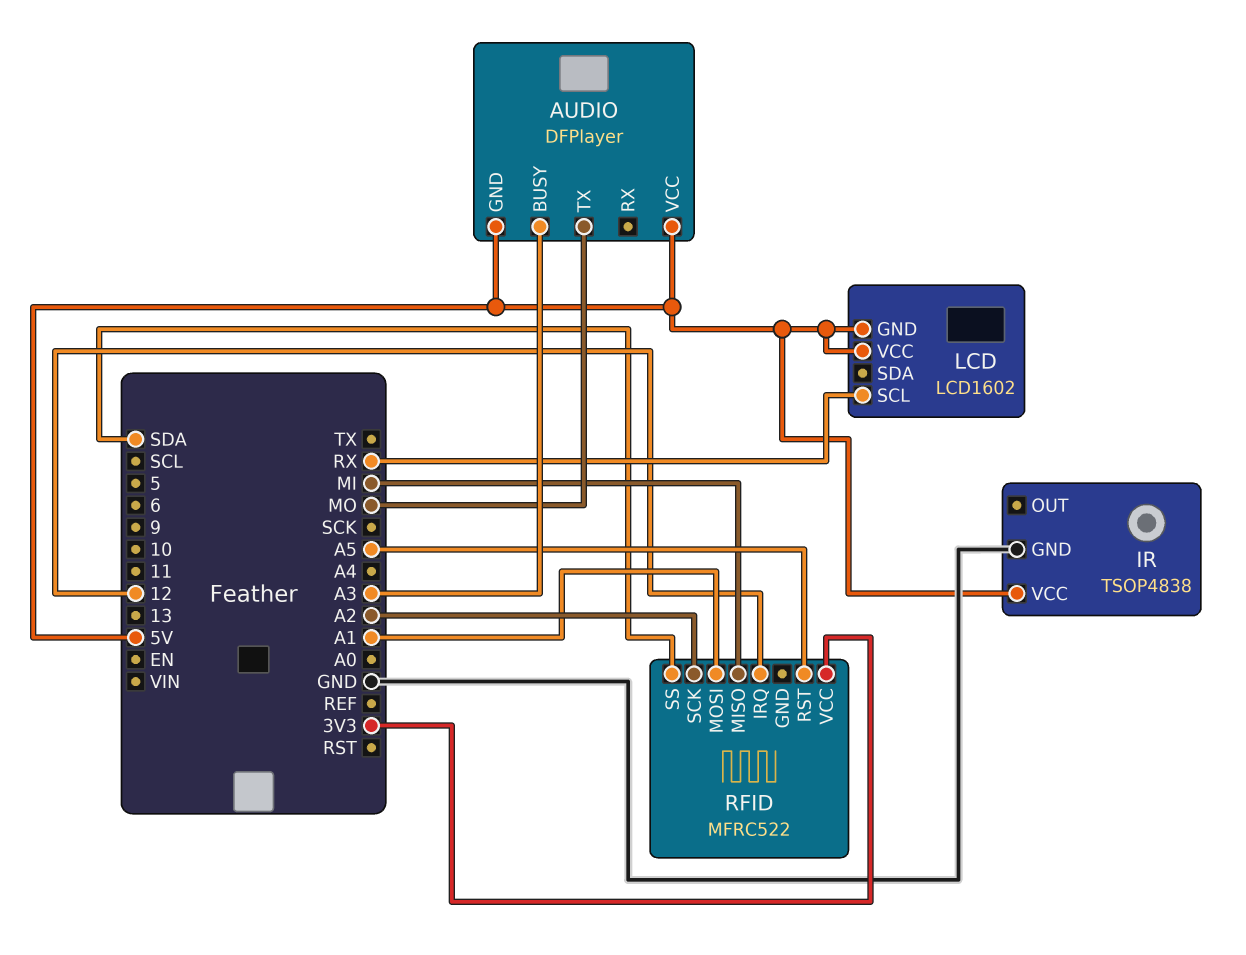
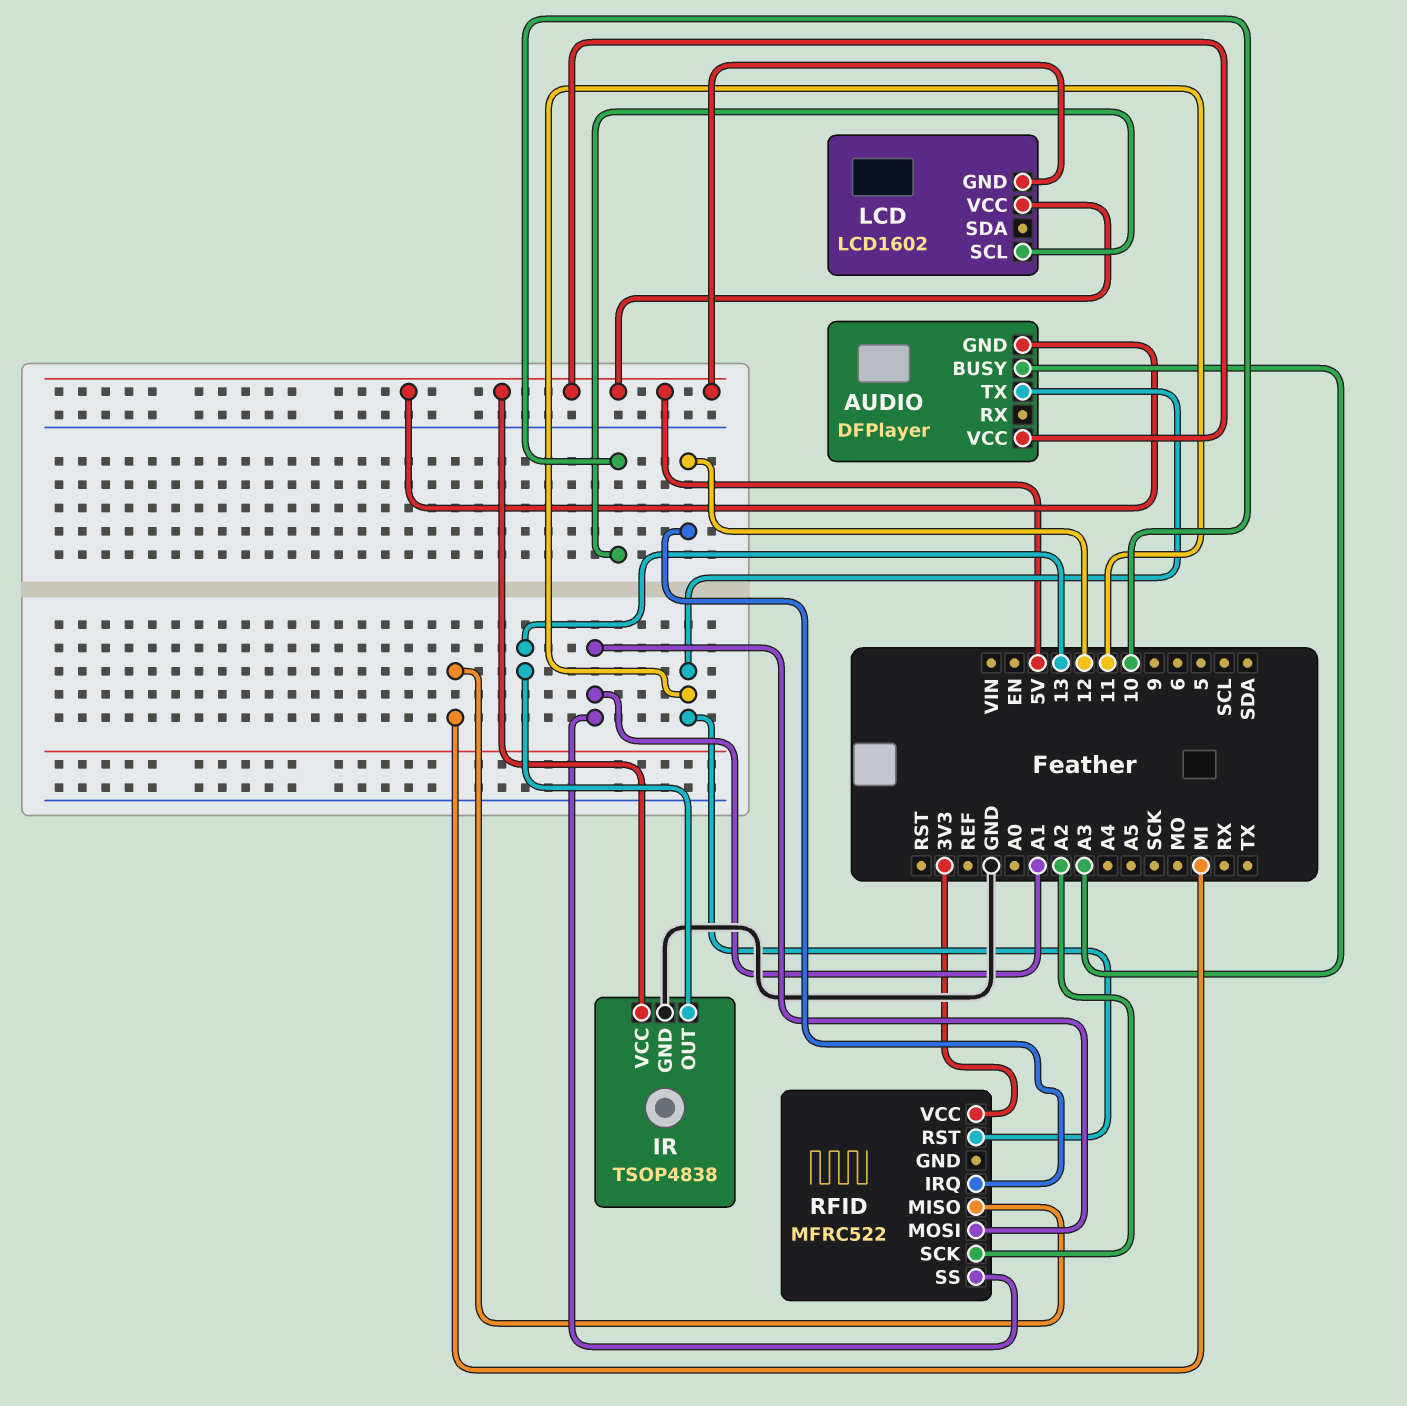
AUDIO pin TX: MO -> 11
IR pin OUT: none -> 13
LCD pin SCL: RX -> 10
RFID pin RST: A5 -> 11
RFID pin SS: SDA -> A1

